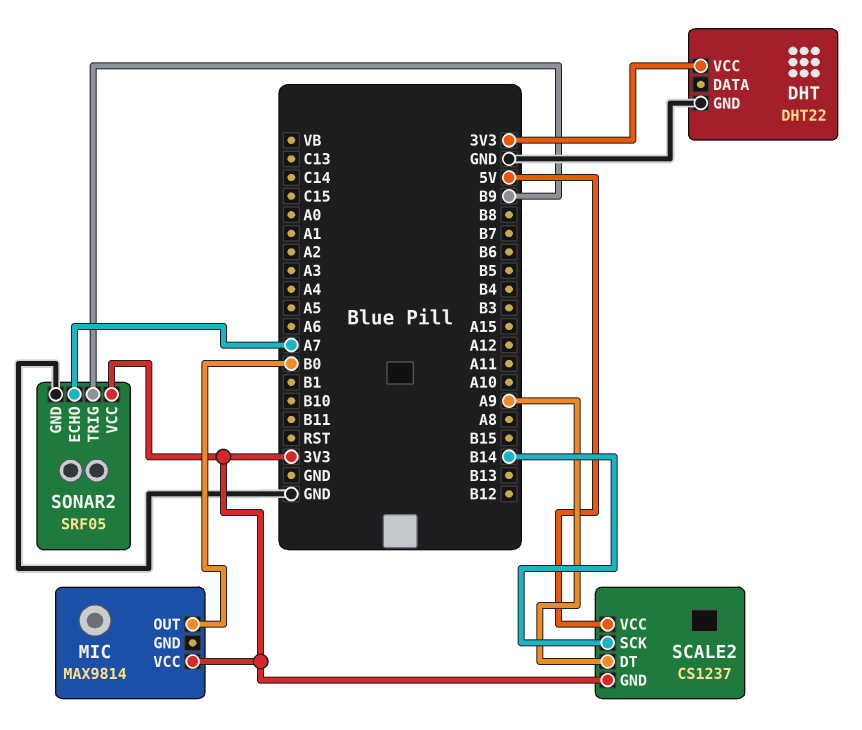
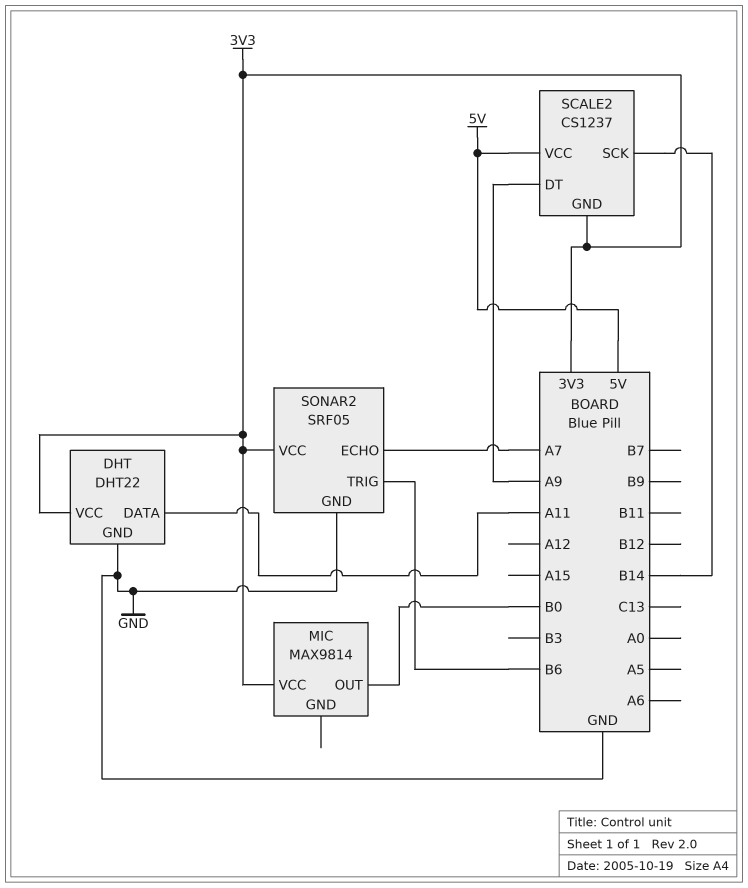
DHT pin DATA: none -> A11
SONAR2 pin TRIG: B9 -> B6

